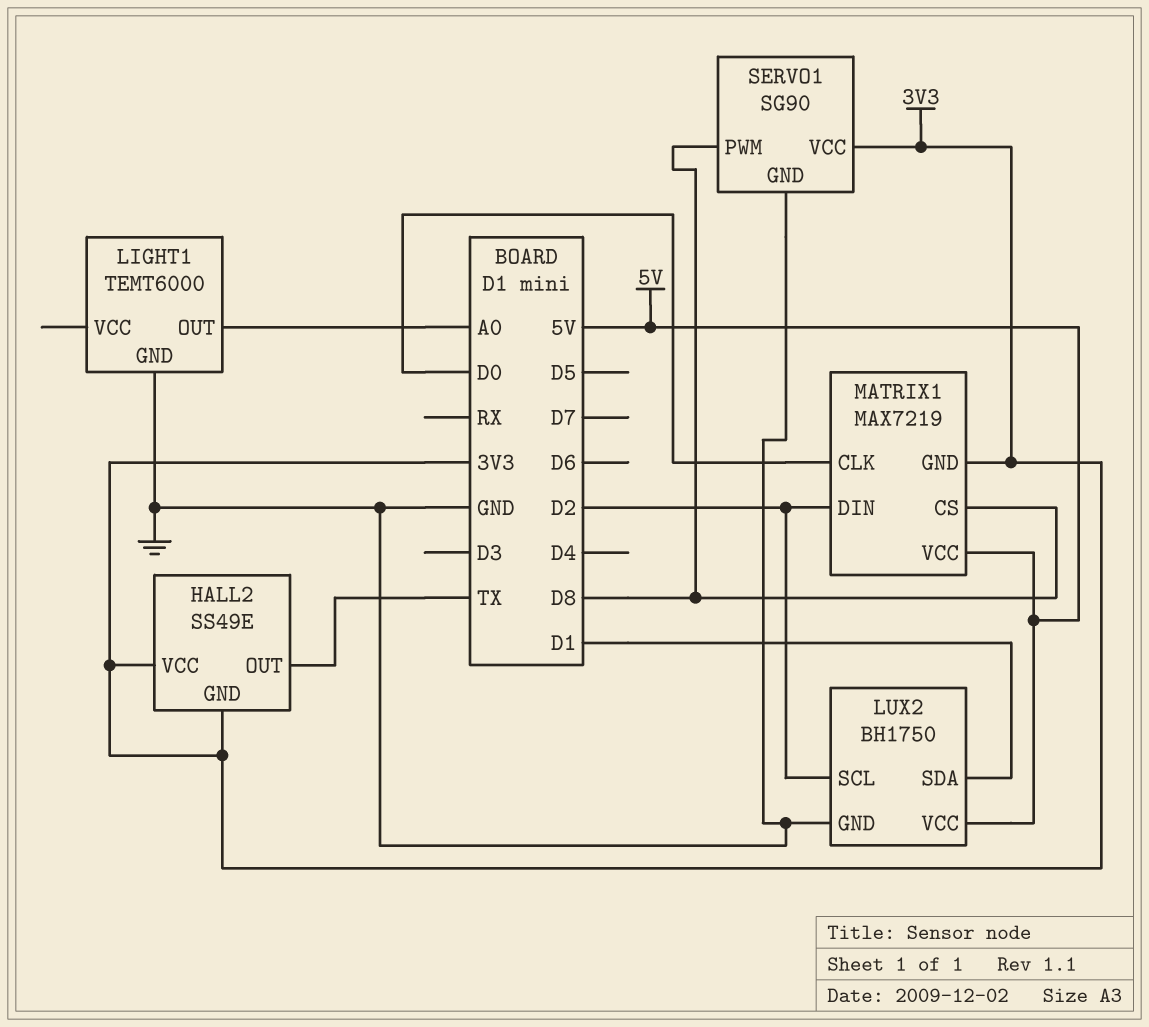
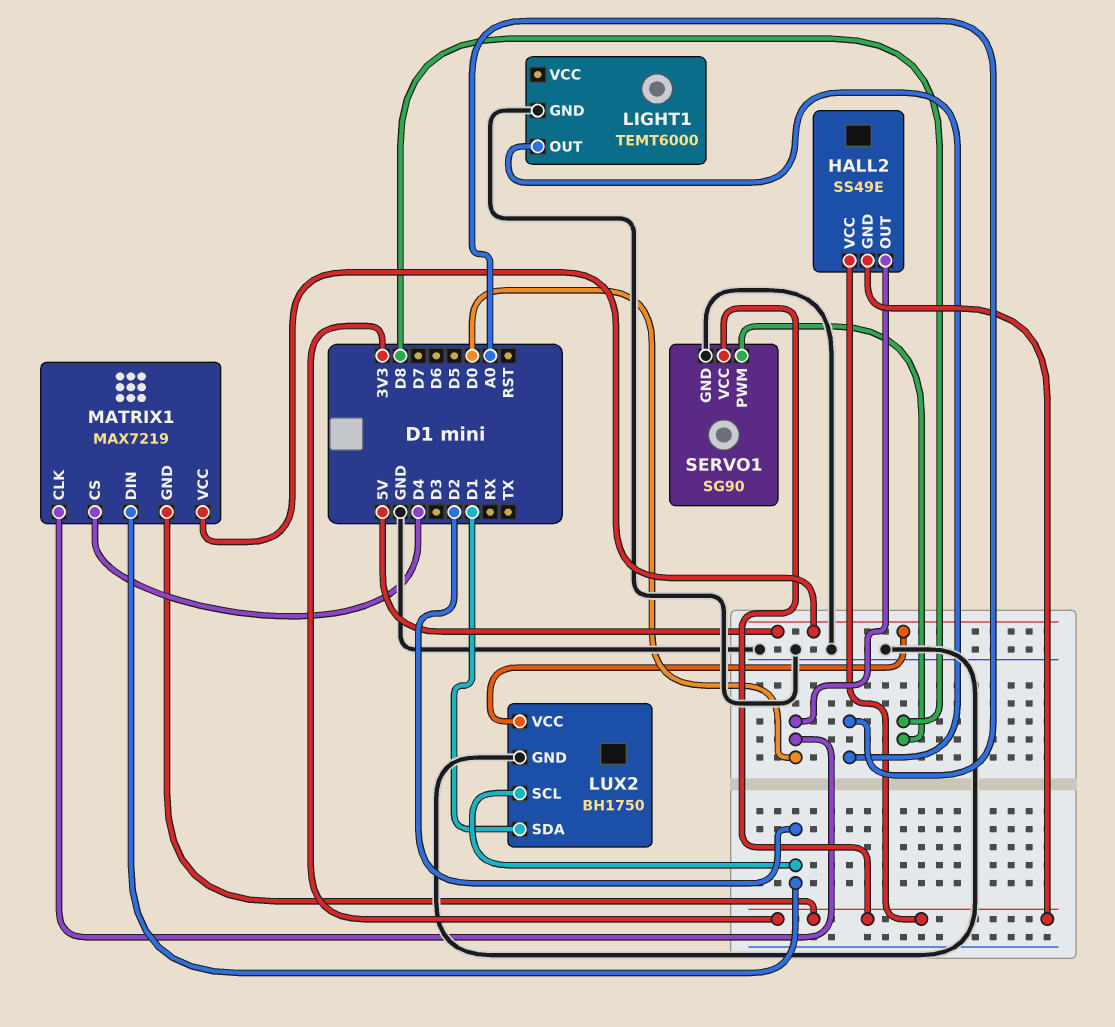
HALL2 pin OUT: TX -> D0
MATRIX1 pin CS: D8 -> D4

